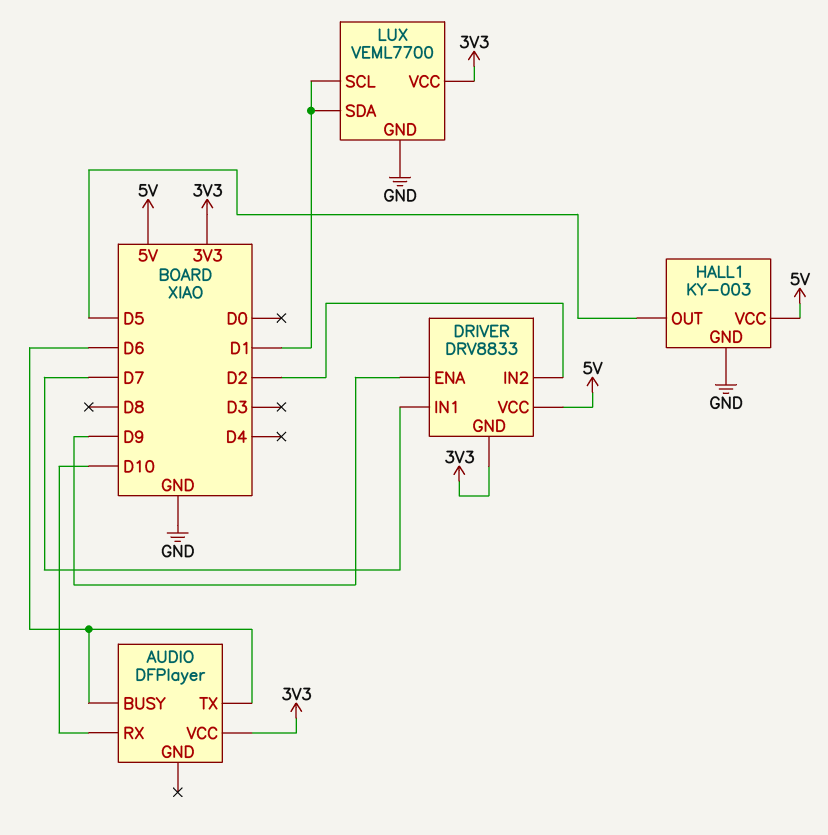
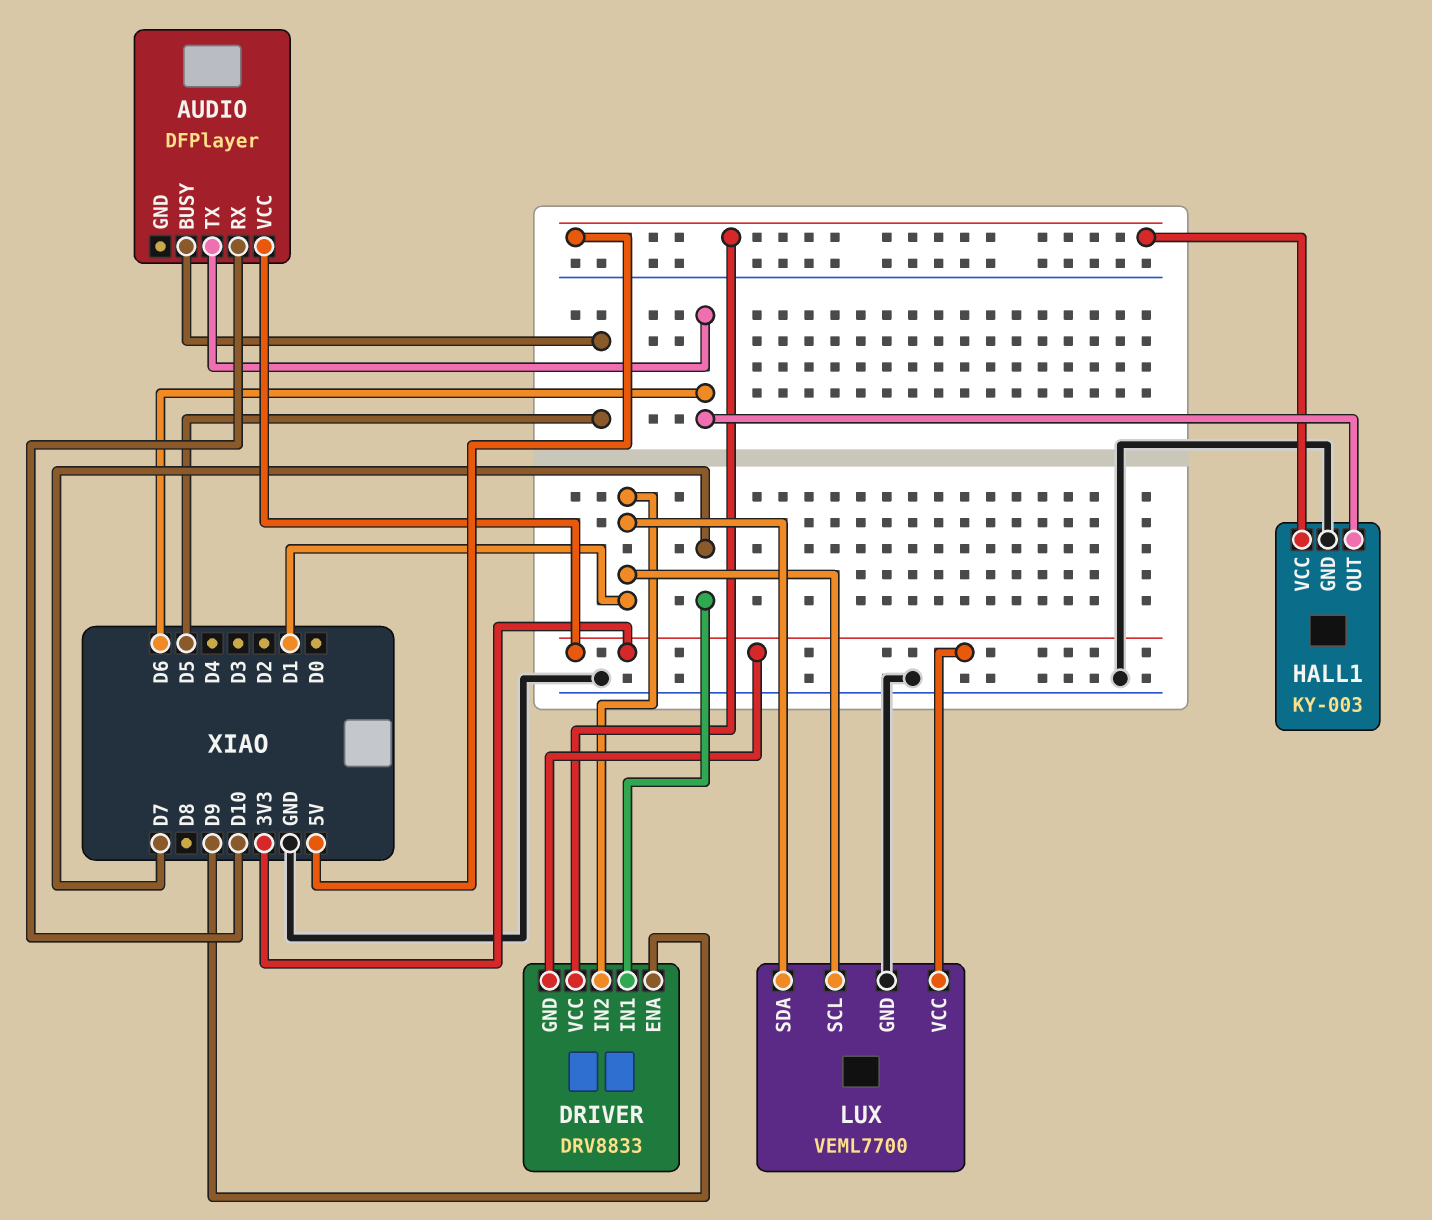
AUDIO pin BUSY: D6 -> D5
DRIVER pin IN2: D2 -> D1
HALL1 pin OUT: D5 -> D6

